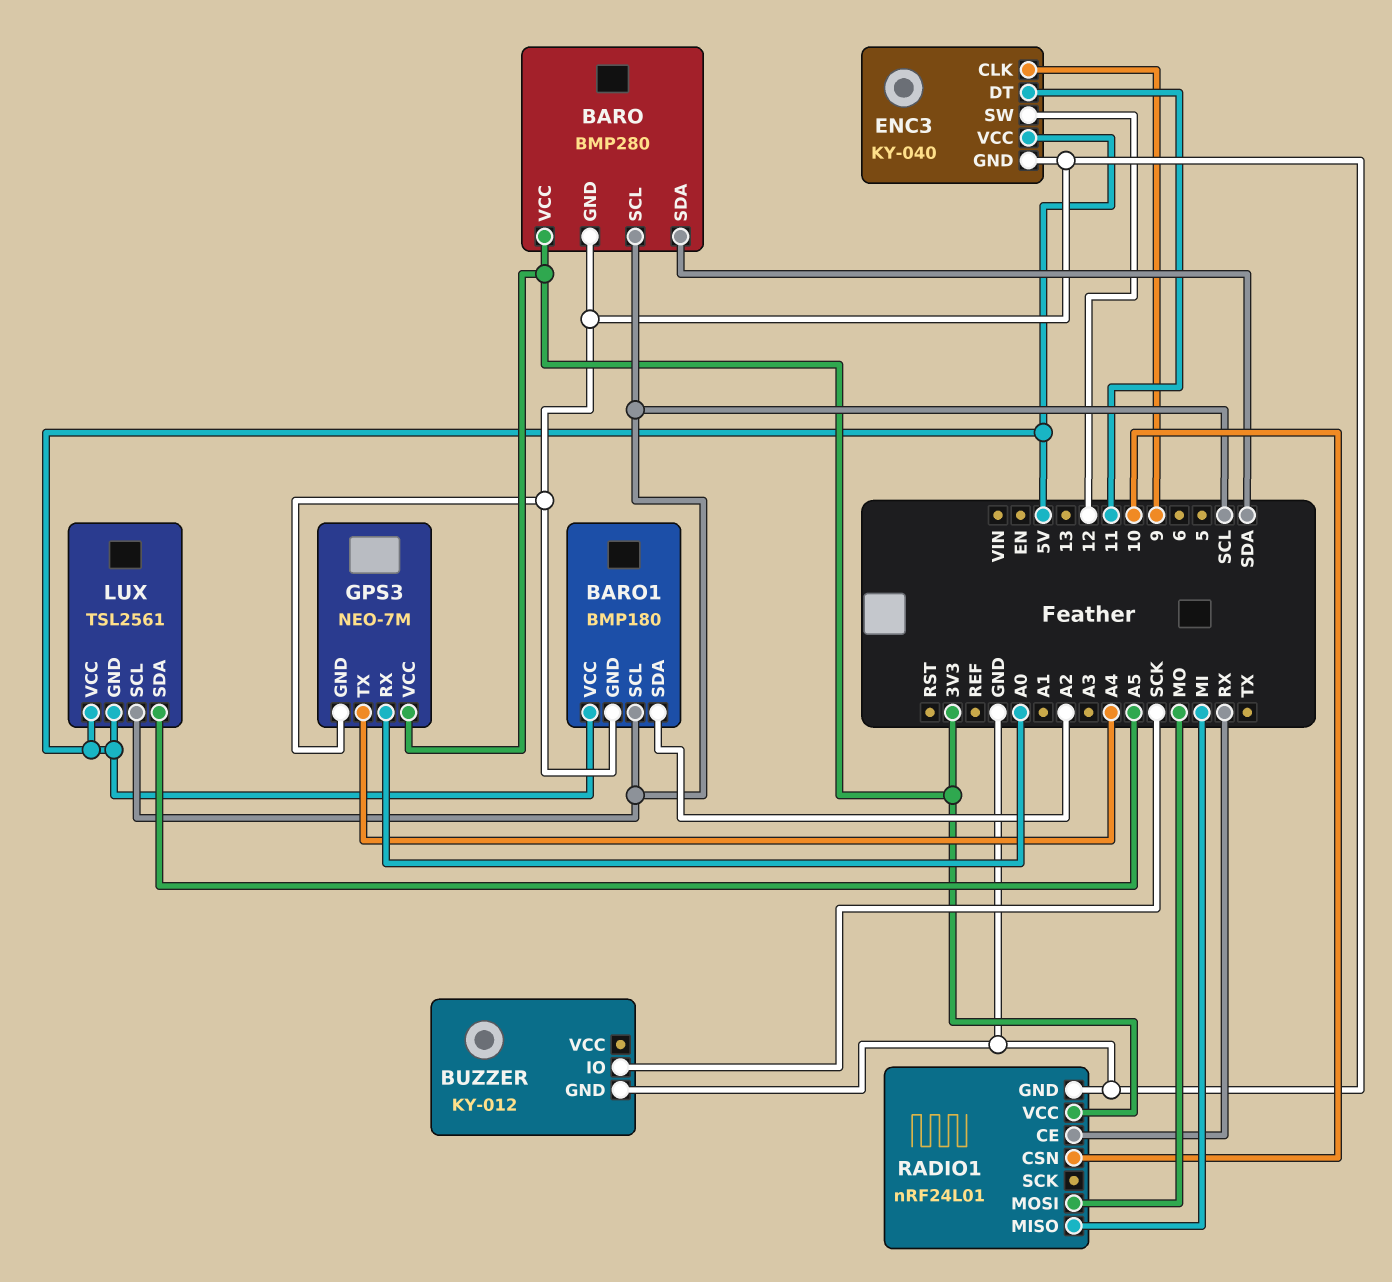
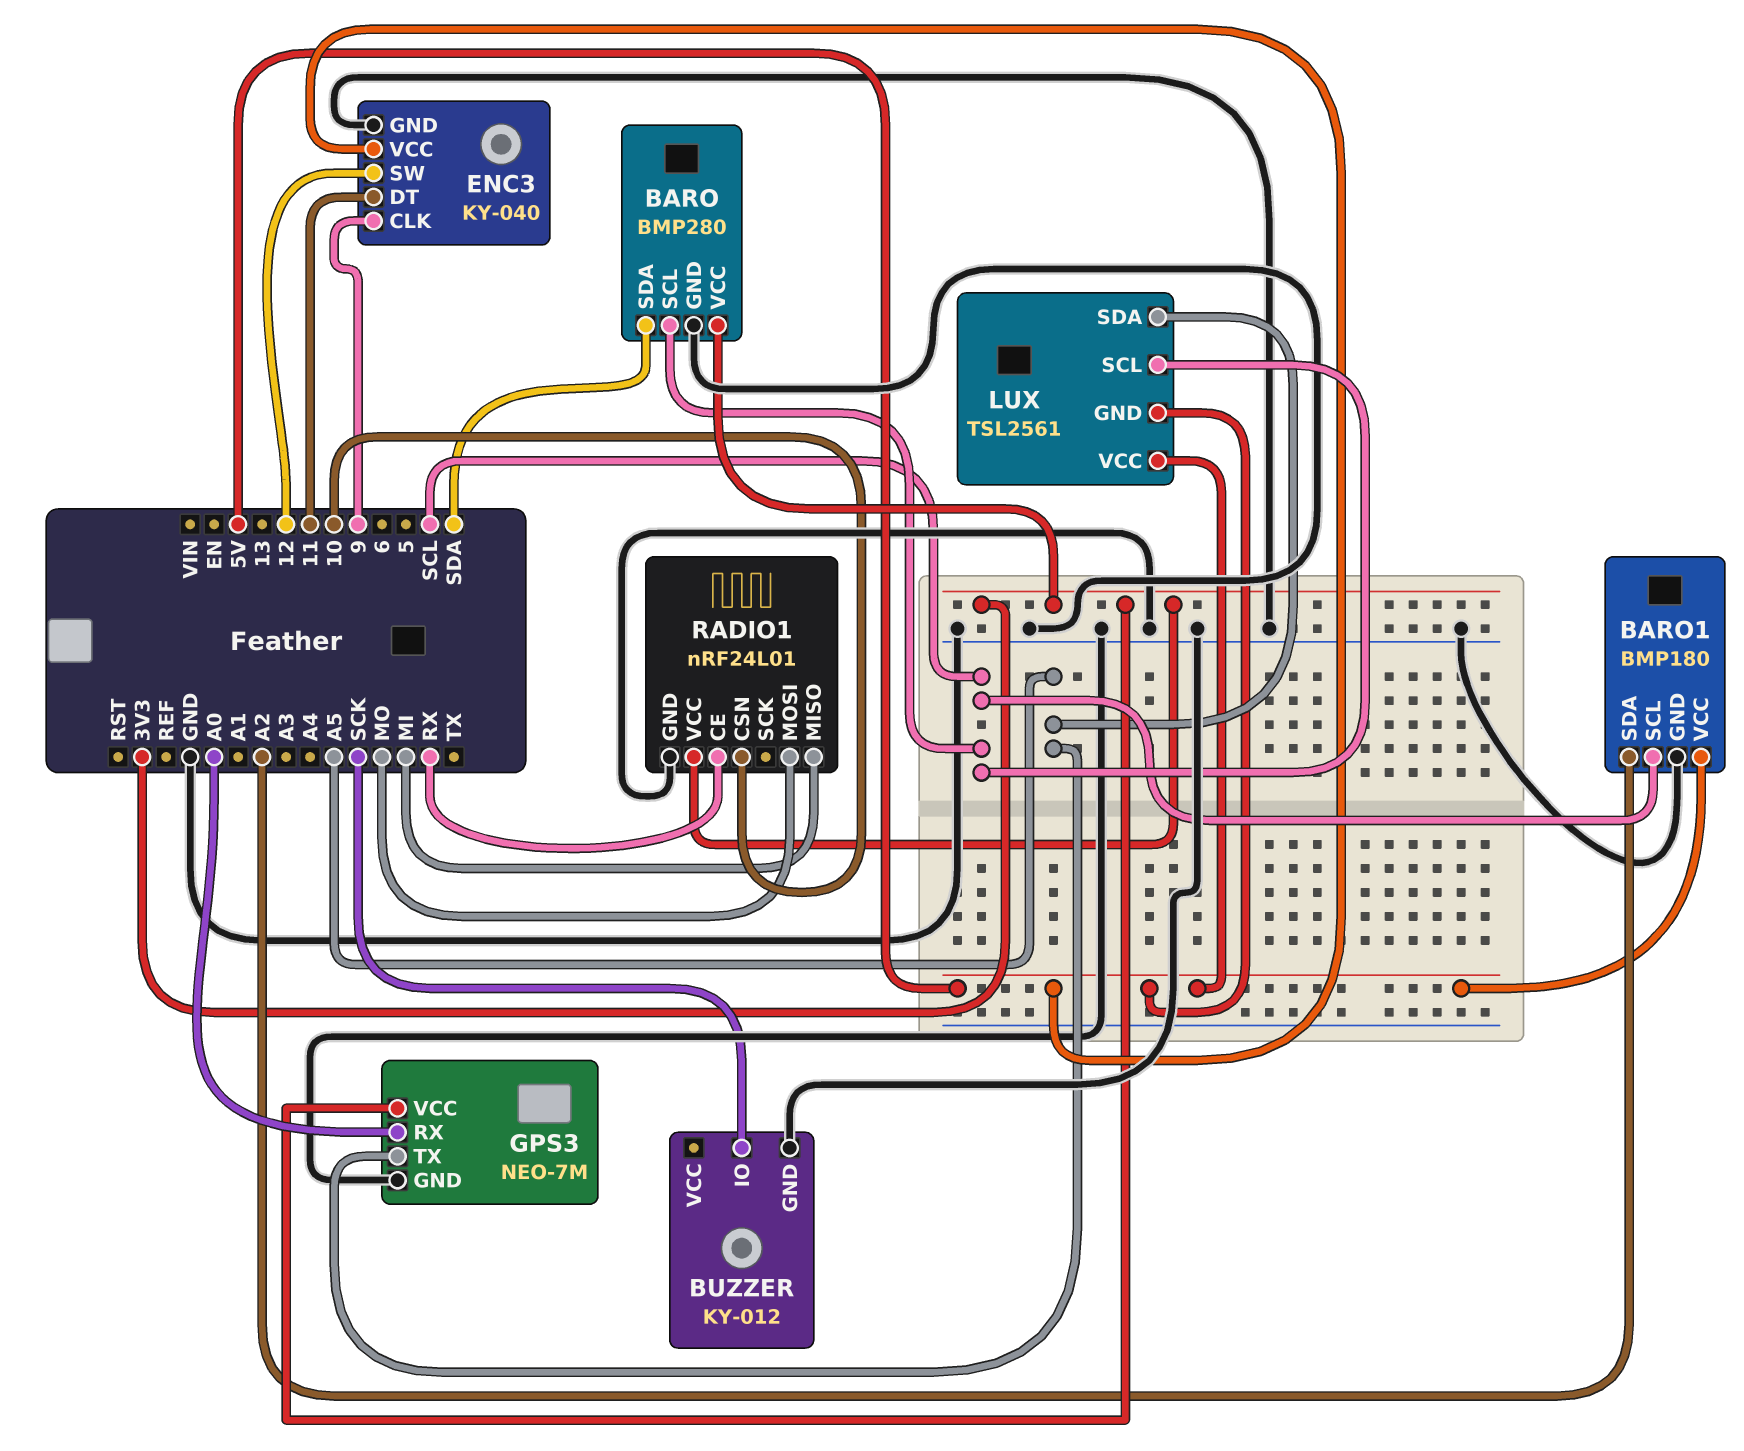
GPS3 pin TX: A4 -> A5

